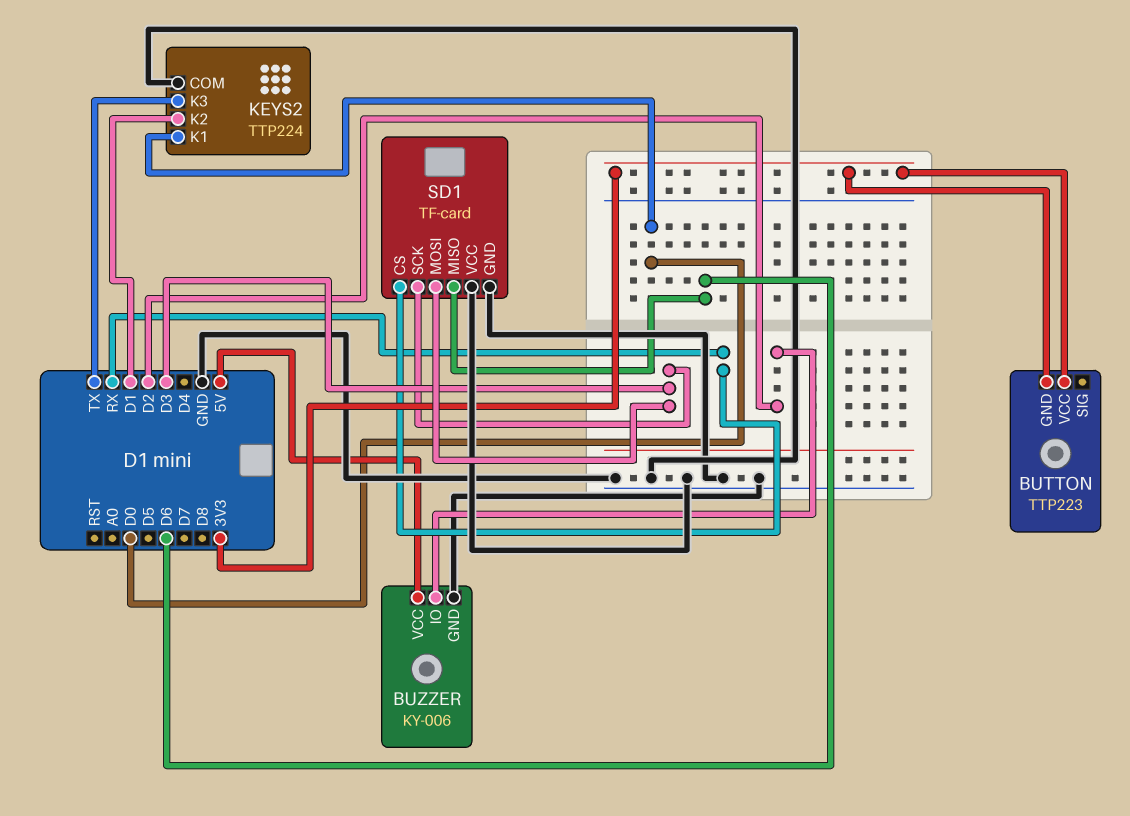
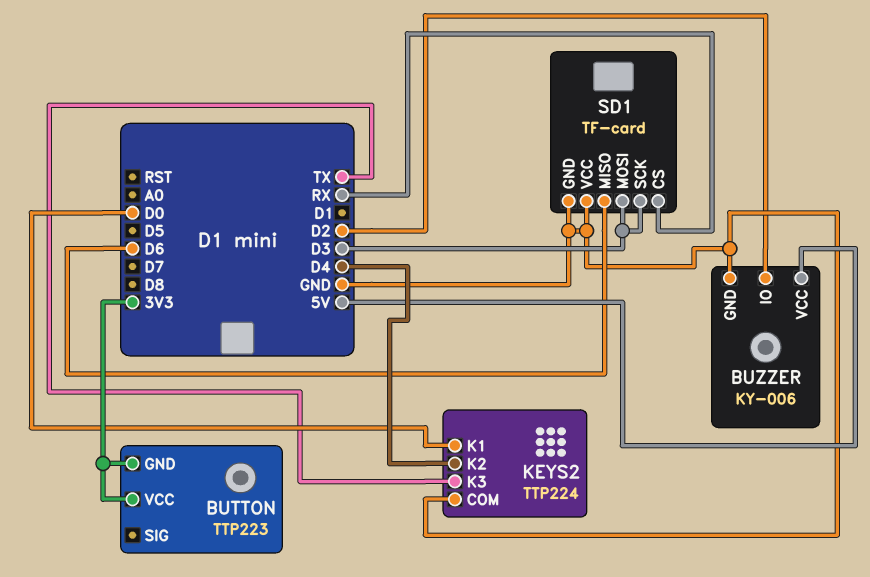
KEYS2 pin K2: D1 -> D4

